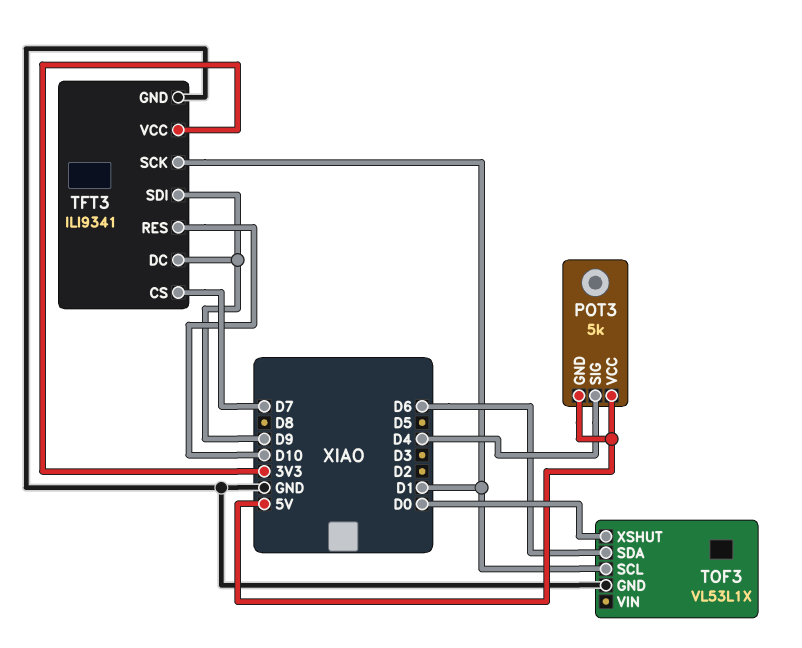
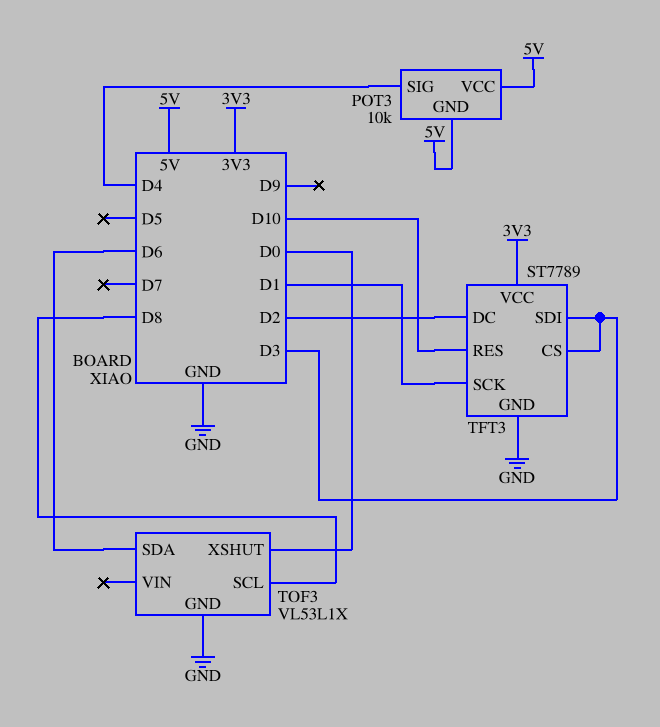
POT3: 5k -> 10k
TFT3: ILI9341 -> ST7789
TFT3 pin CS: D7 -> D3
TFT3 pin DC: D9 -> D2
TFT3 pin SDI: D9 -> D3
TOF3 pin SCL: D1 -> D8

